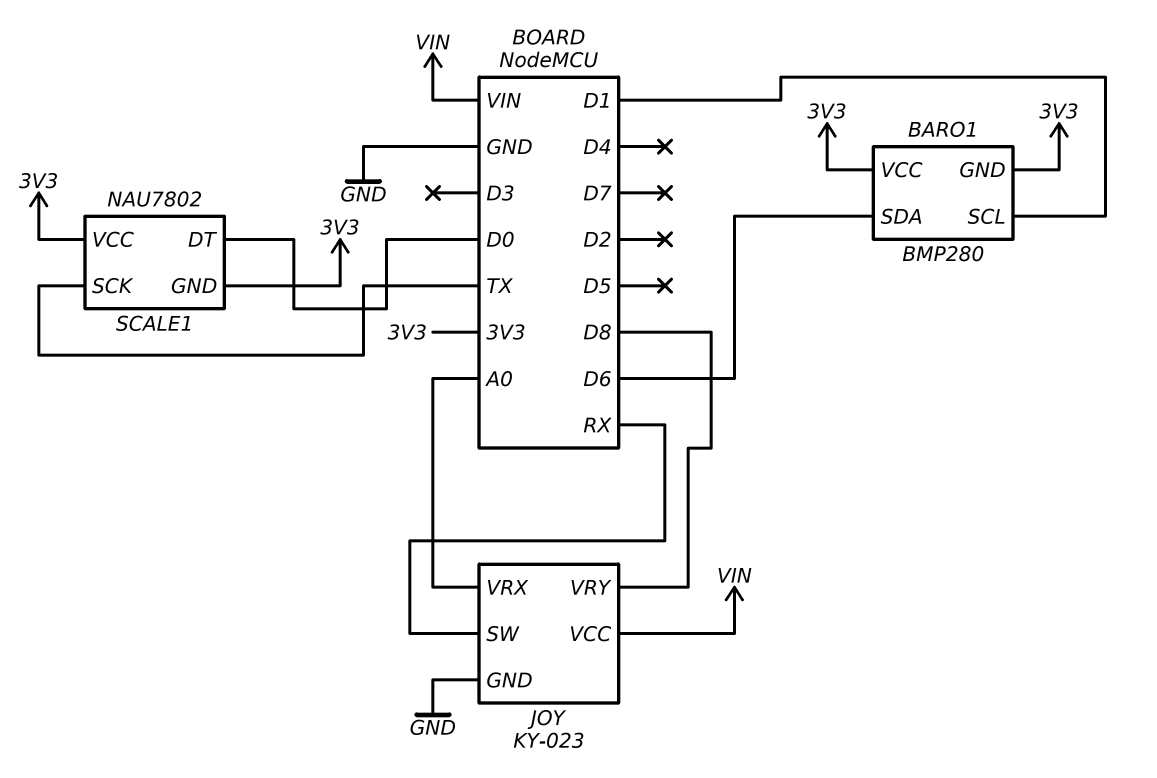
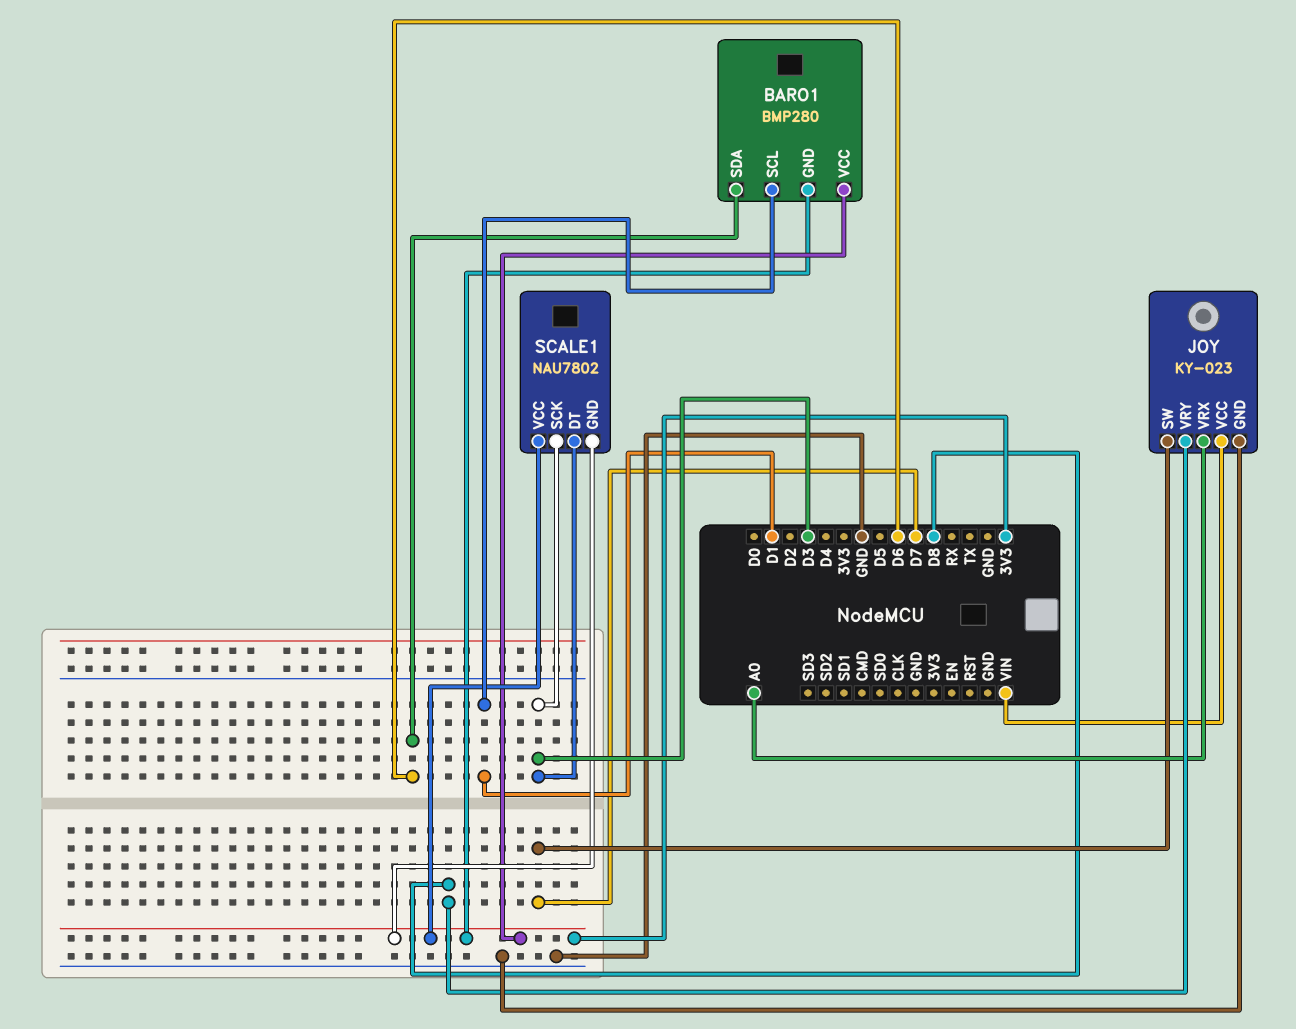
JOY pin SW: RX -> D7
SCALE1 pin DT: D0 -> D3
SCALE1 pin SCK: TX -> D3

